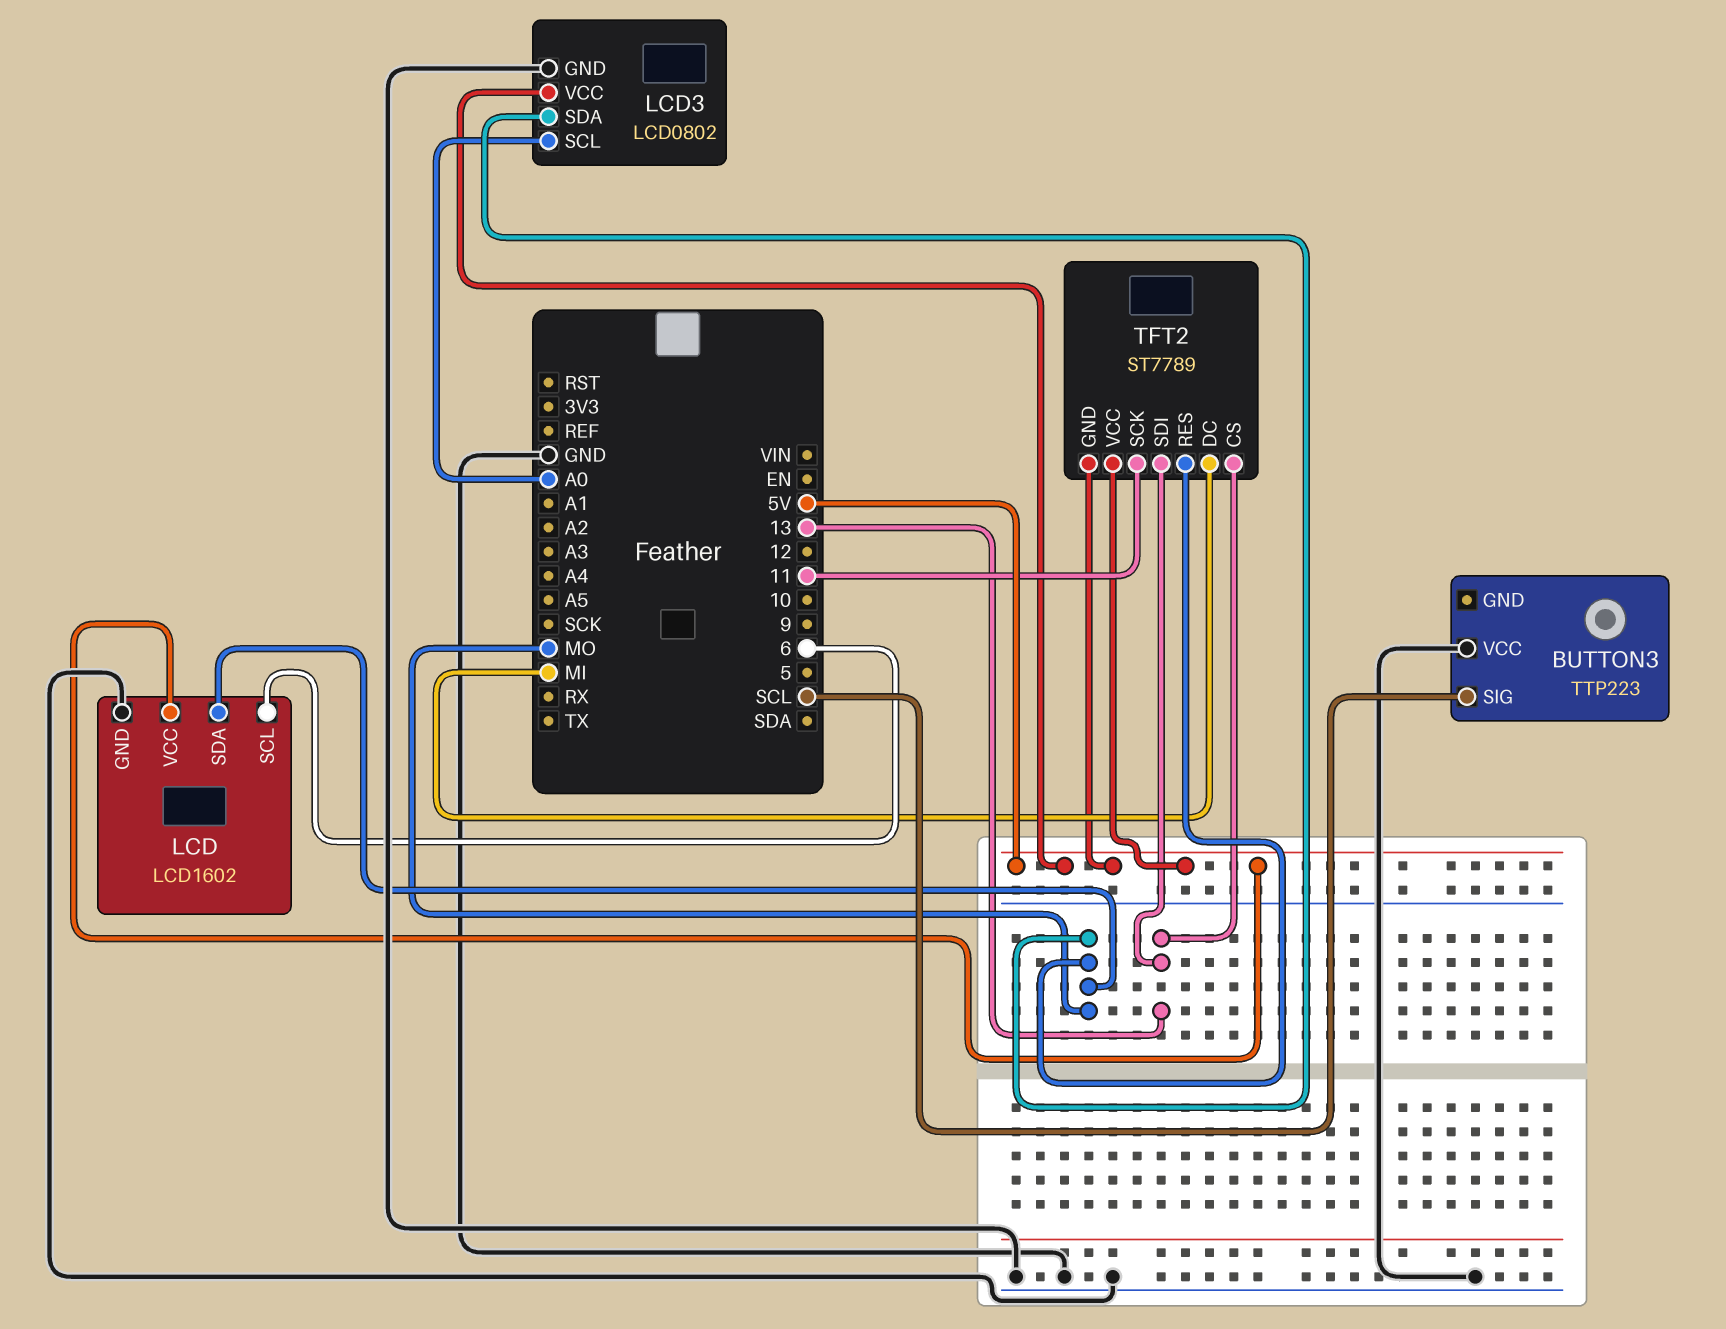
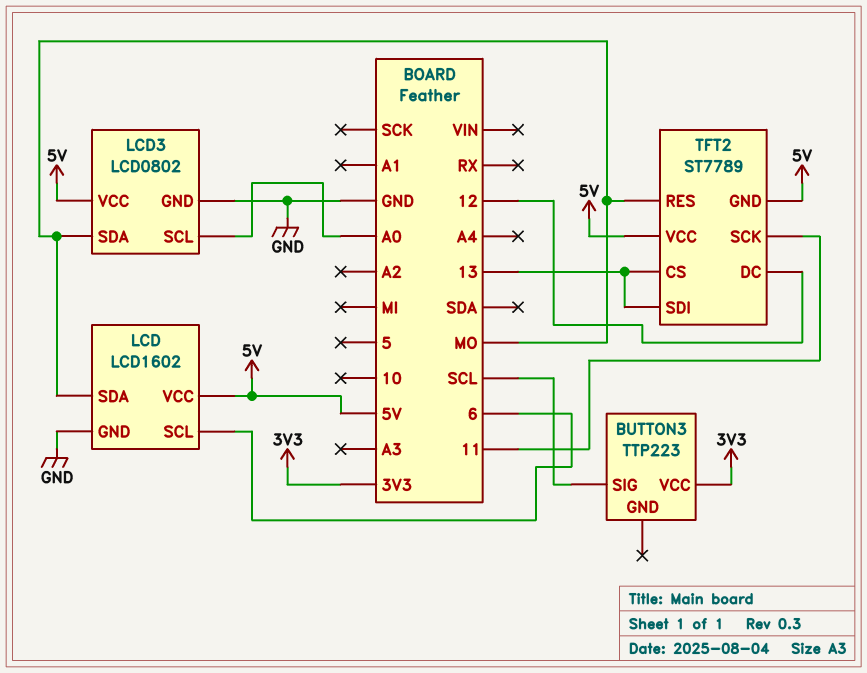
BUTTON3 pin VCC: GND -> 3V3
TFT2 pin DC: MI -> 12

